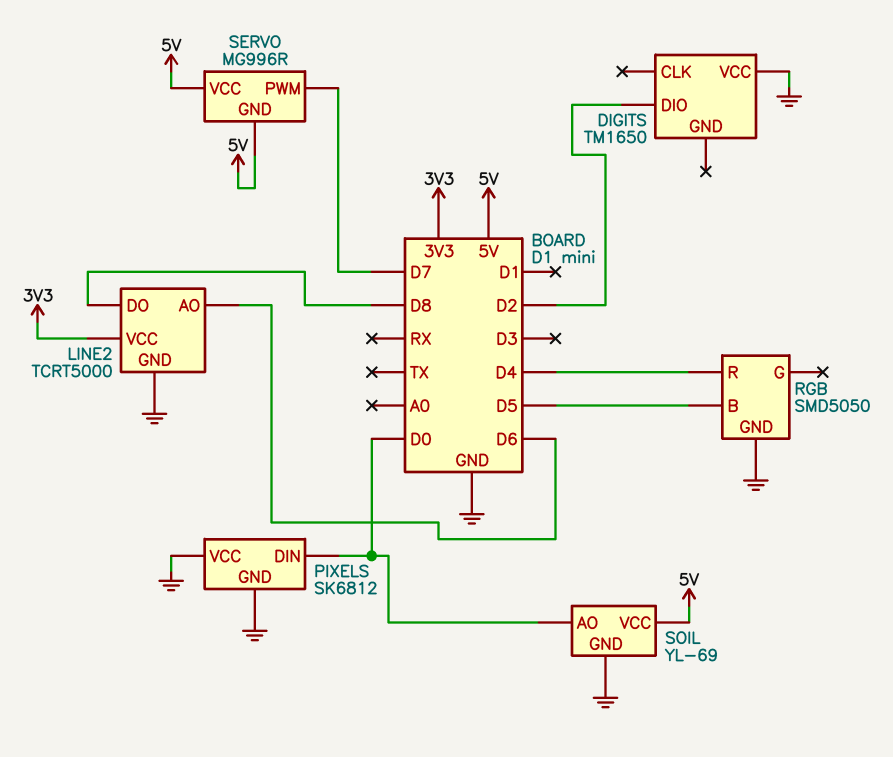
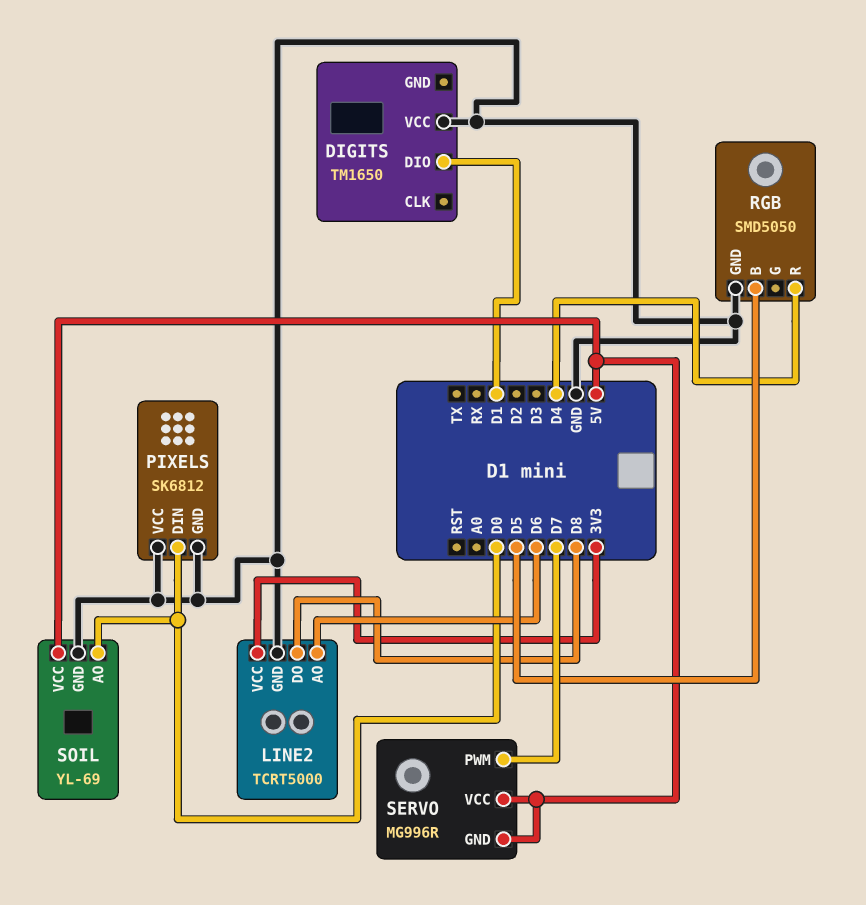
DIGITS pin DIO: D2 -> D1

